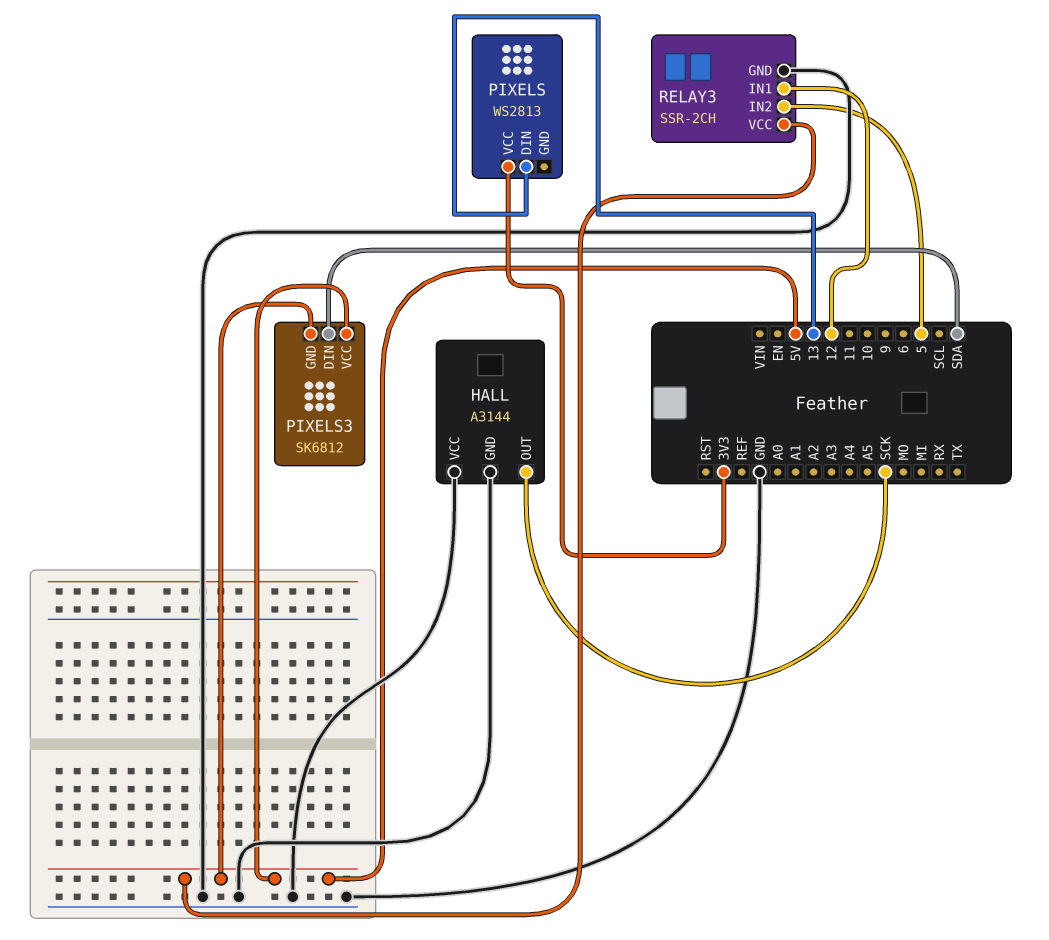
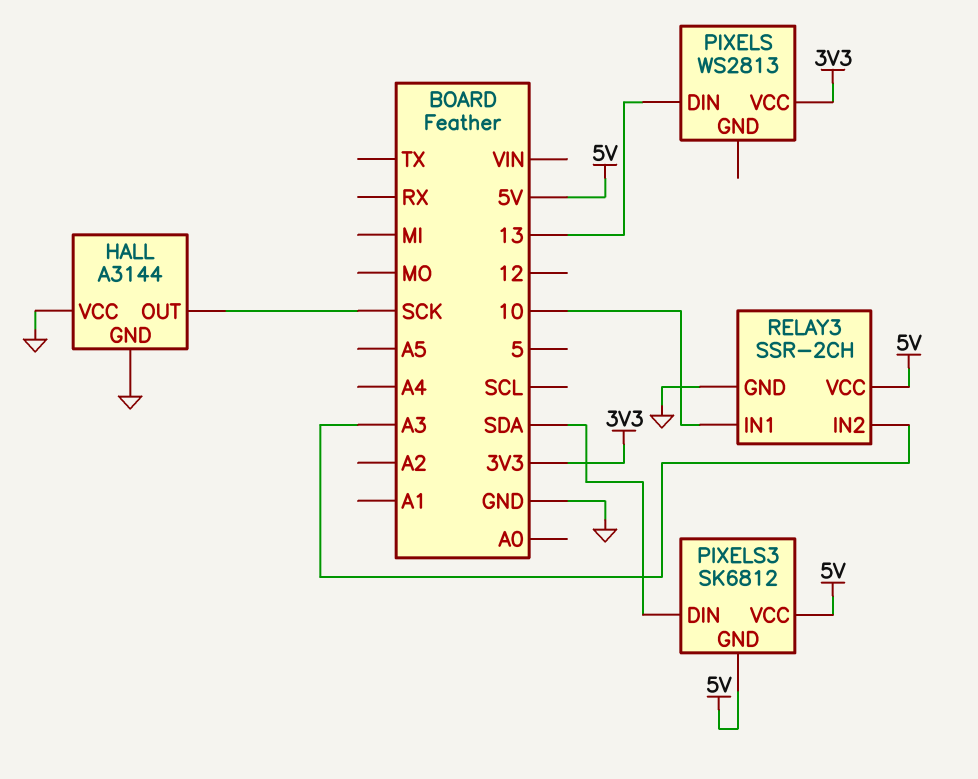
RELAY3 pin IN1: 12 -> 10
RELAY3 pin IN2: 5 -> A3

